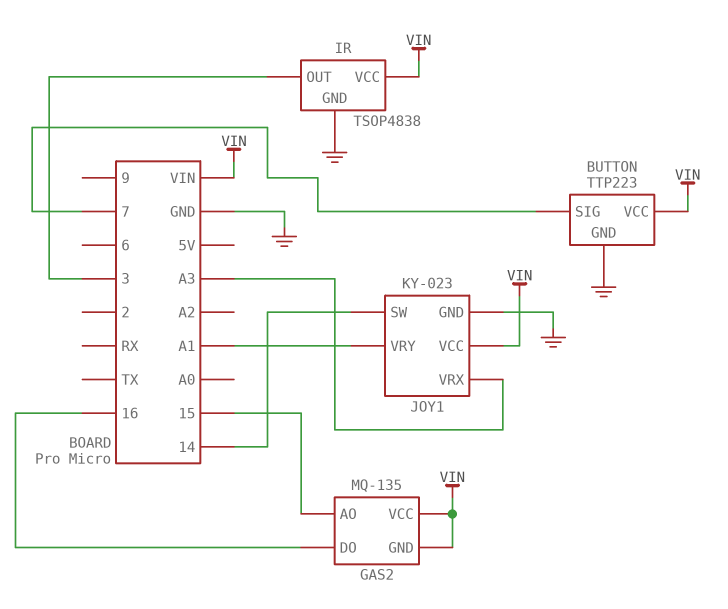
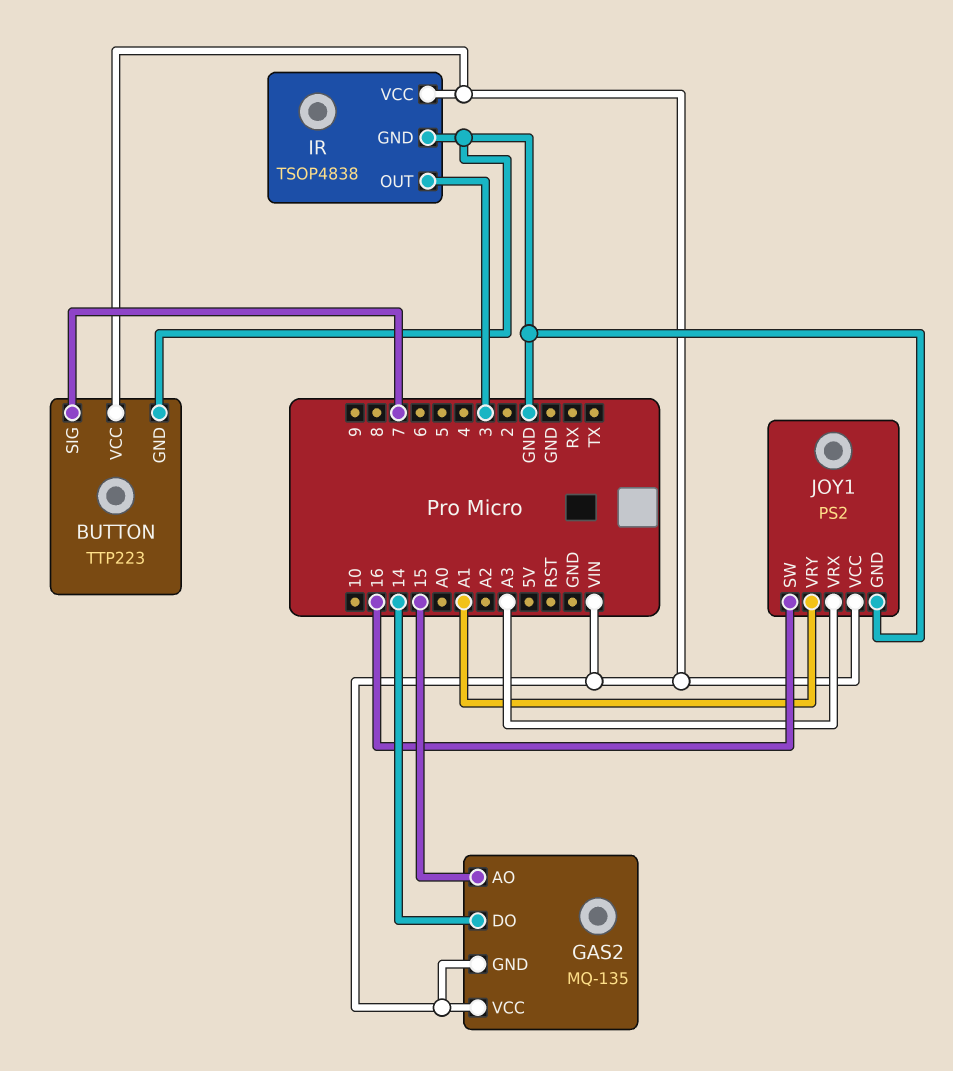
GAS2 pin DO: 16 -> 14
JOY1: KY-023 -> PS2
JOY1 pin SW: 14 -> 16

